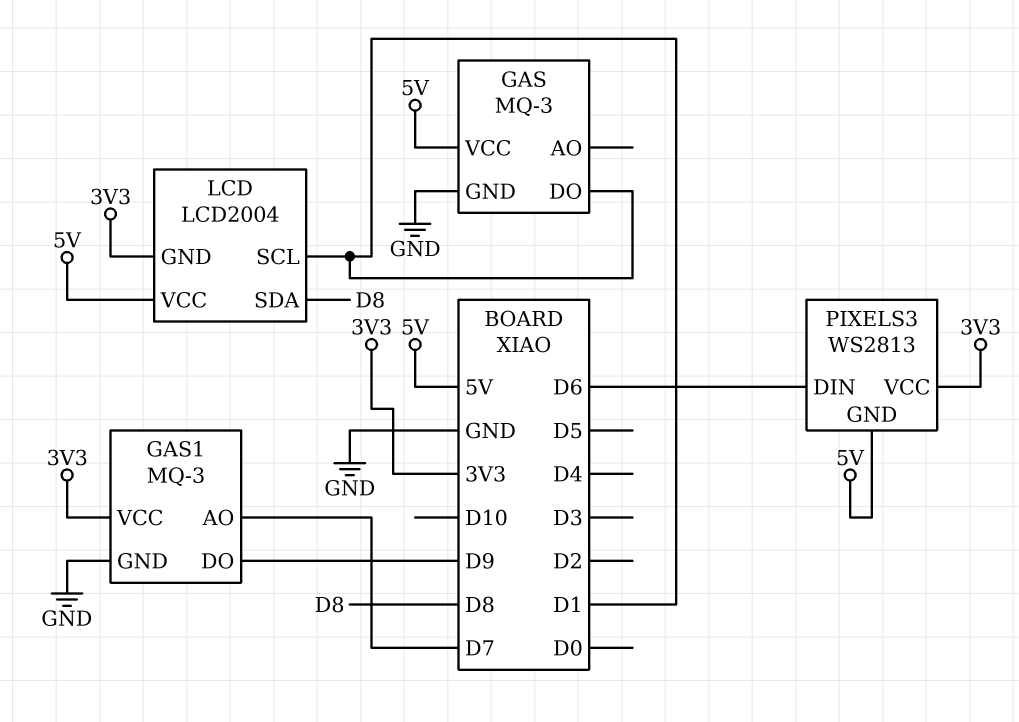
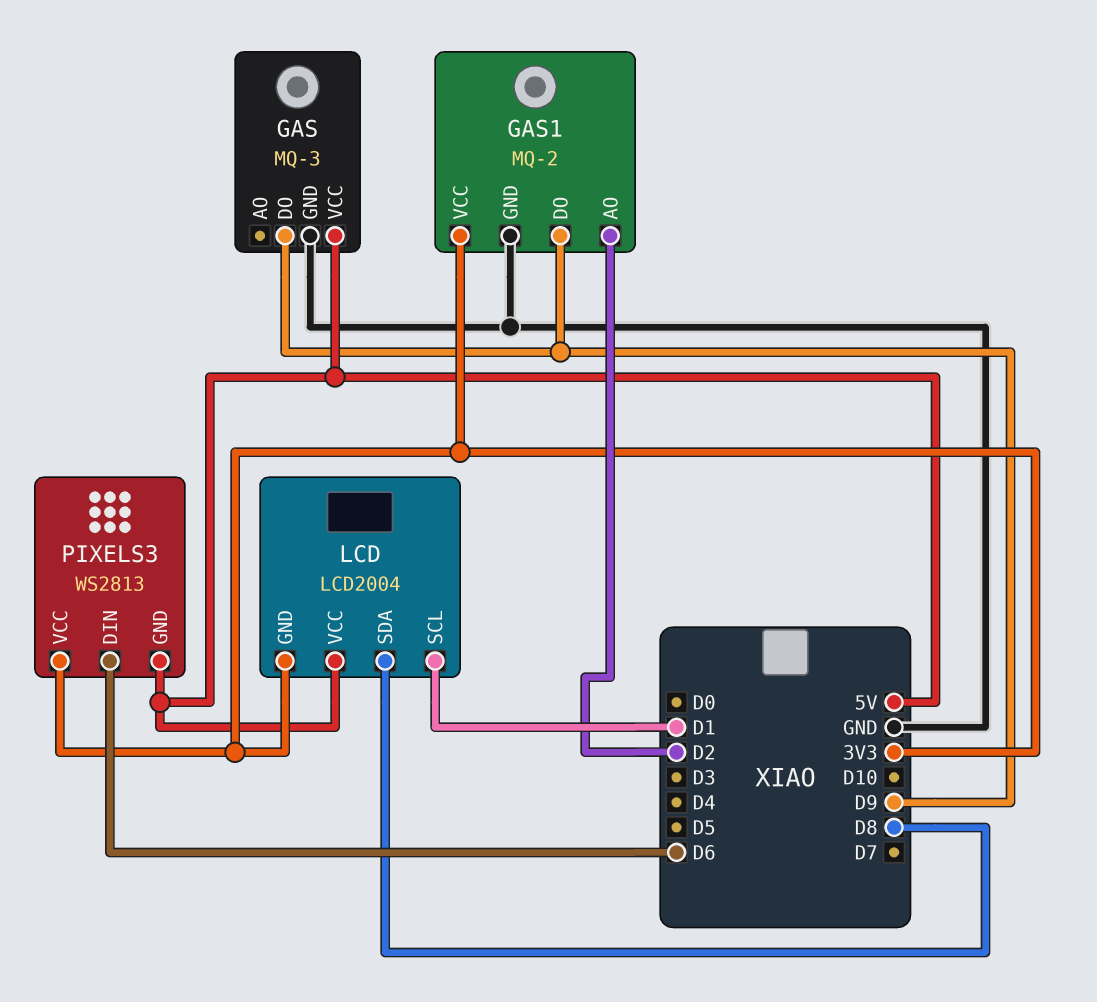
GAS pin DO: D1 -> D9
GAS1: MQ-3 -> MQ-2
GAS1 pin AO: D7 -> D2

